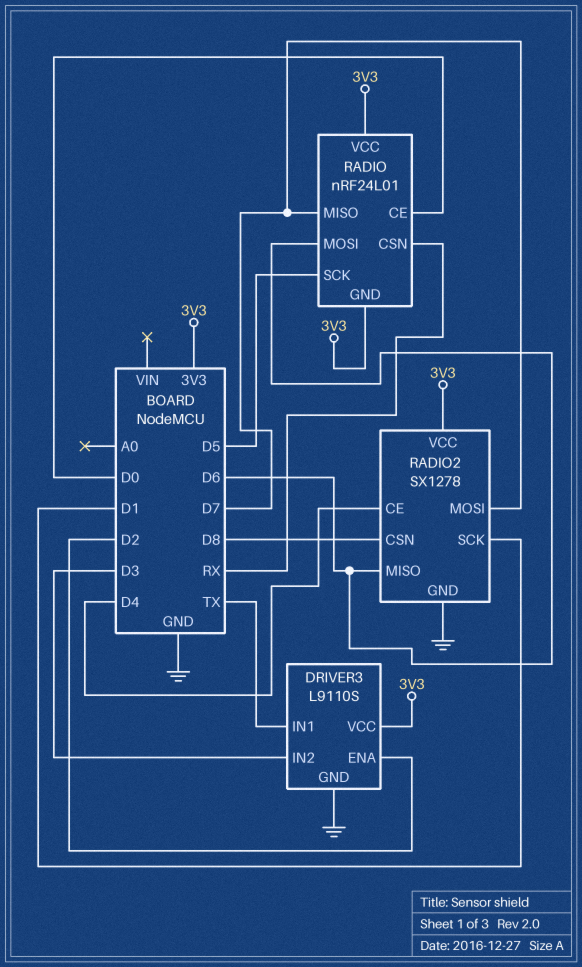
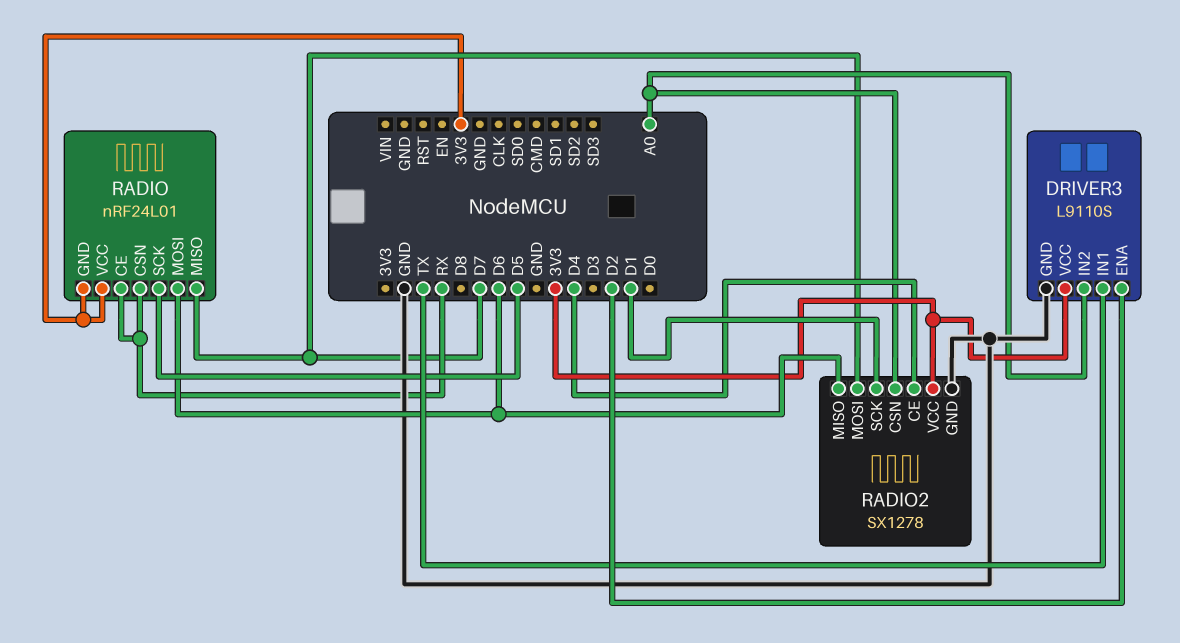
DRIVER3 pin IN2: D3 -> A0
RADIO pin CE: D0 -> RX
RADIO2 pin CSN: D8 -> A0

